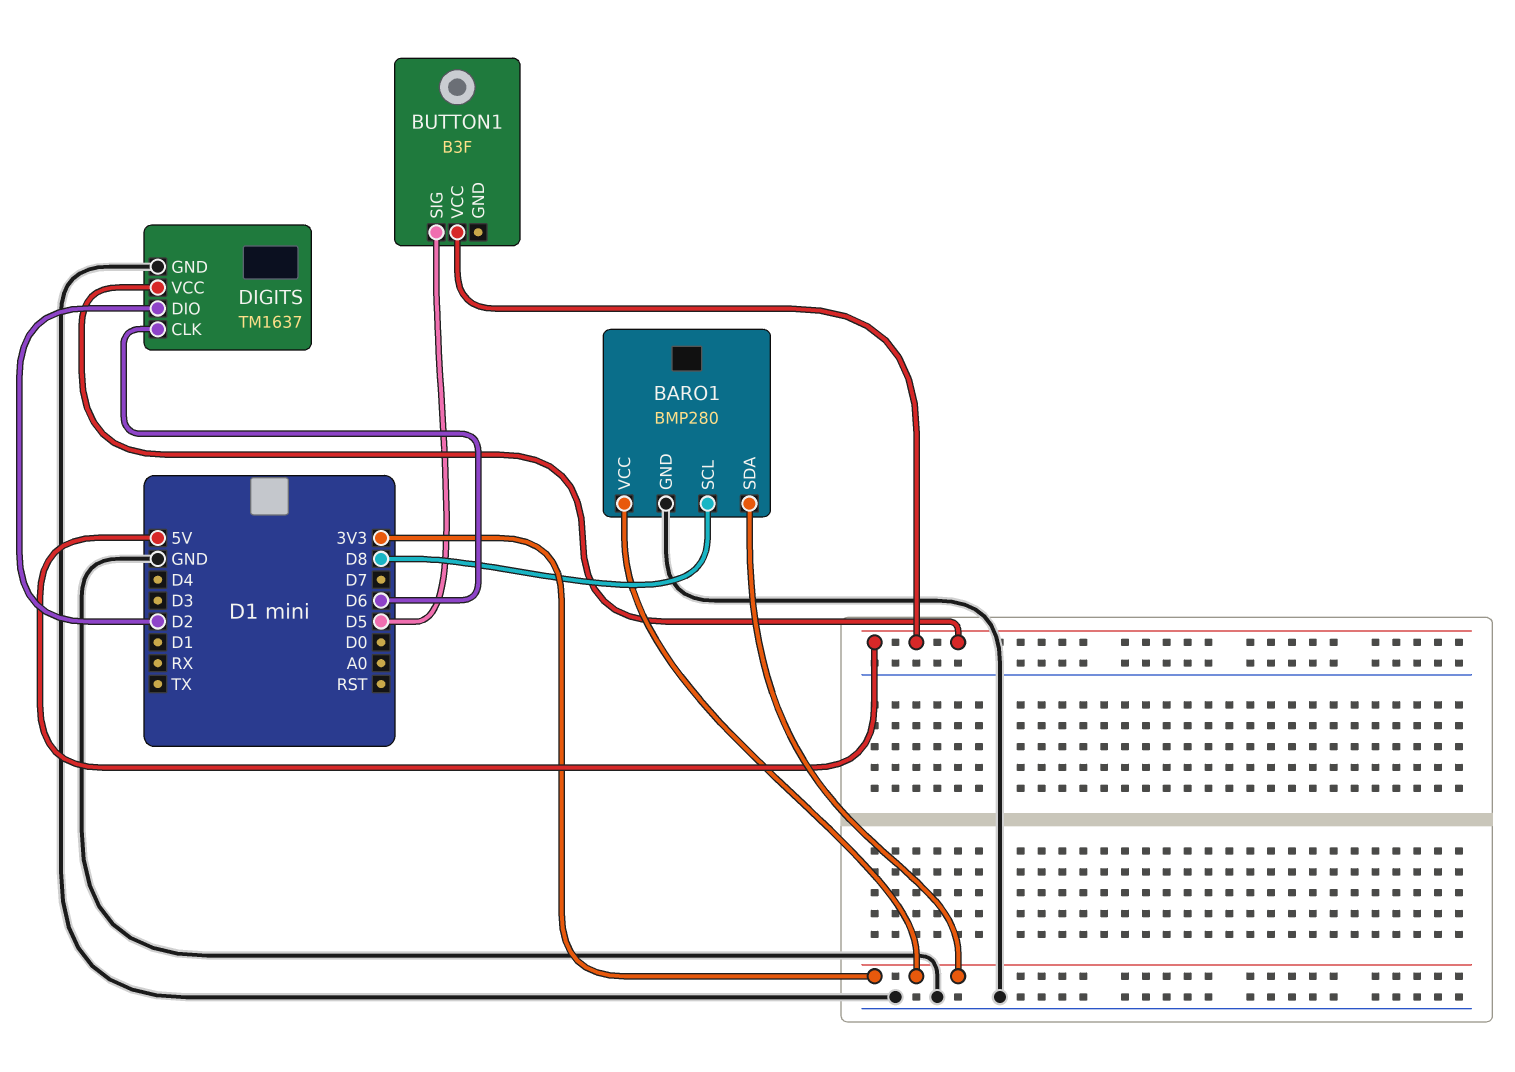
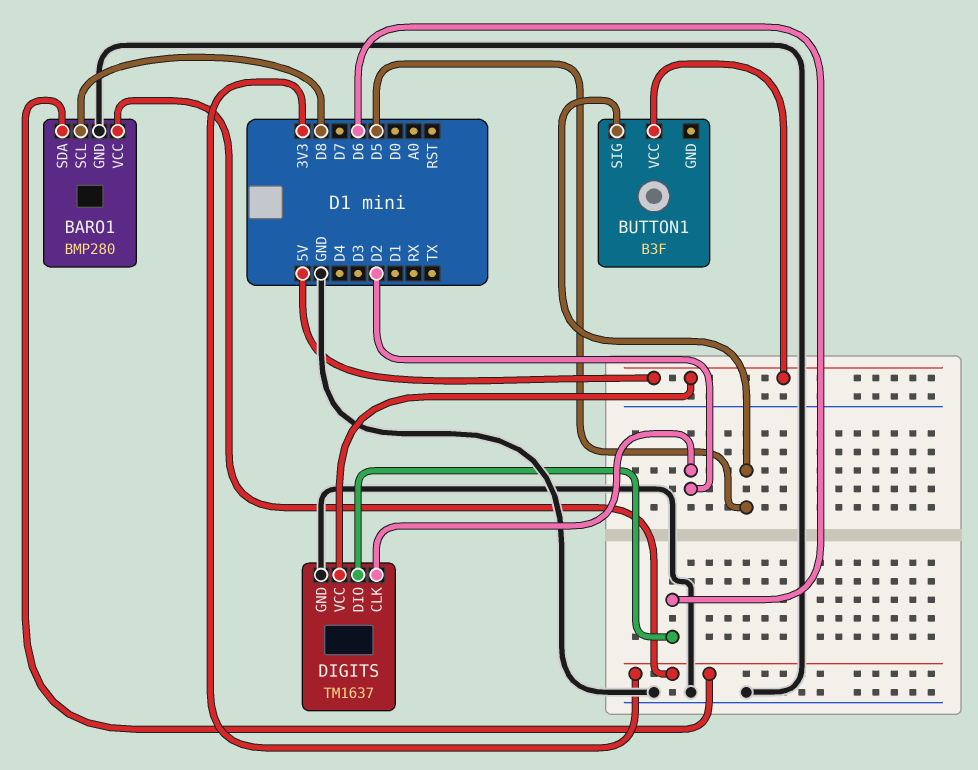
DIGITS pin CLK: D6 -> D2
DIGITS pin DIO: D2 -> D6

